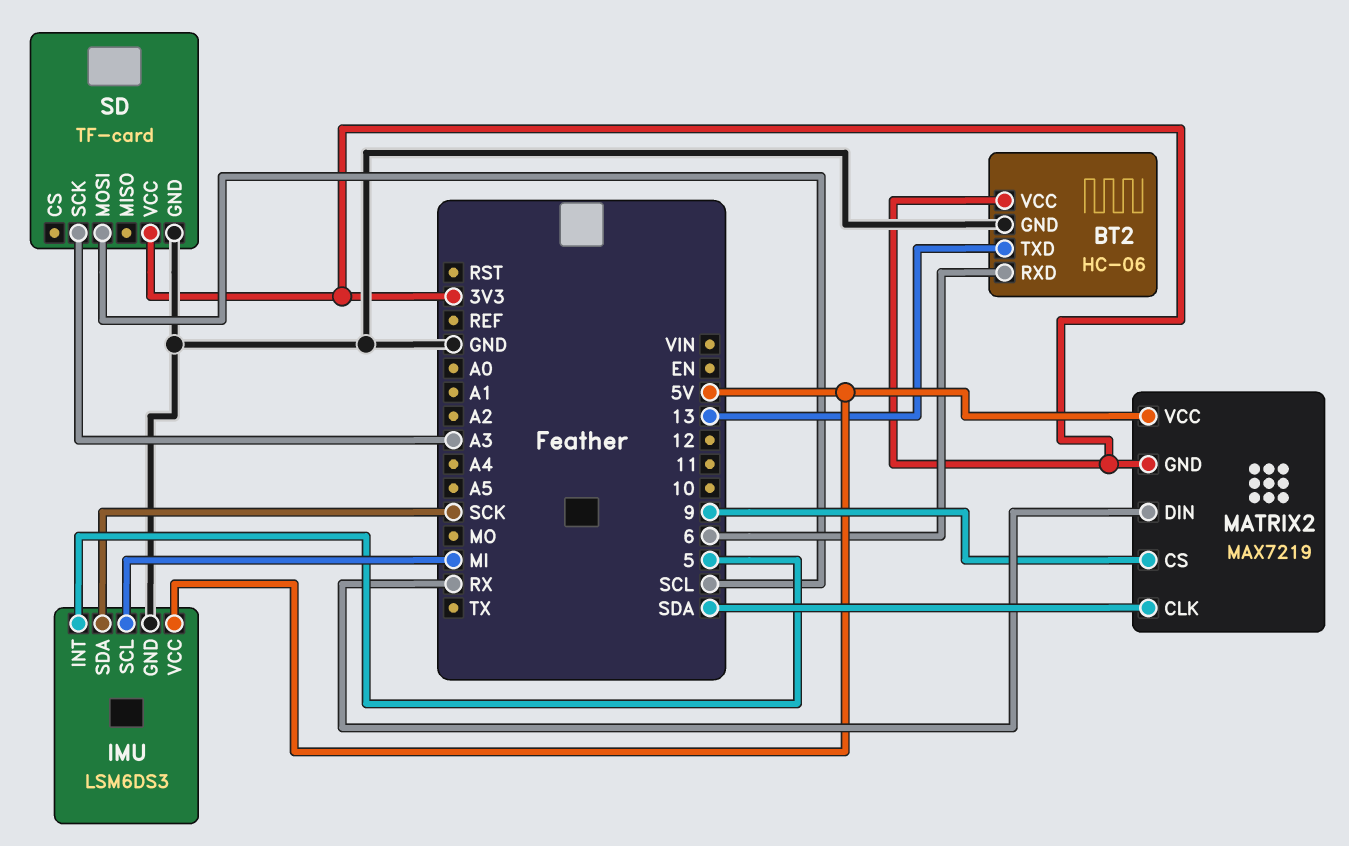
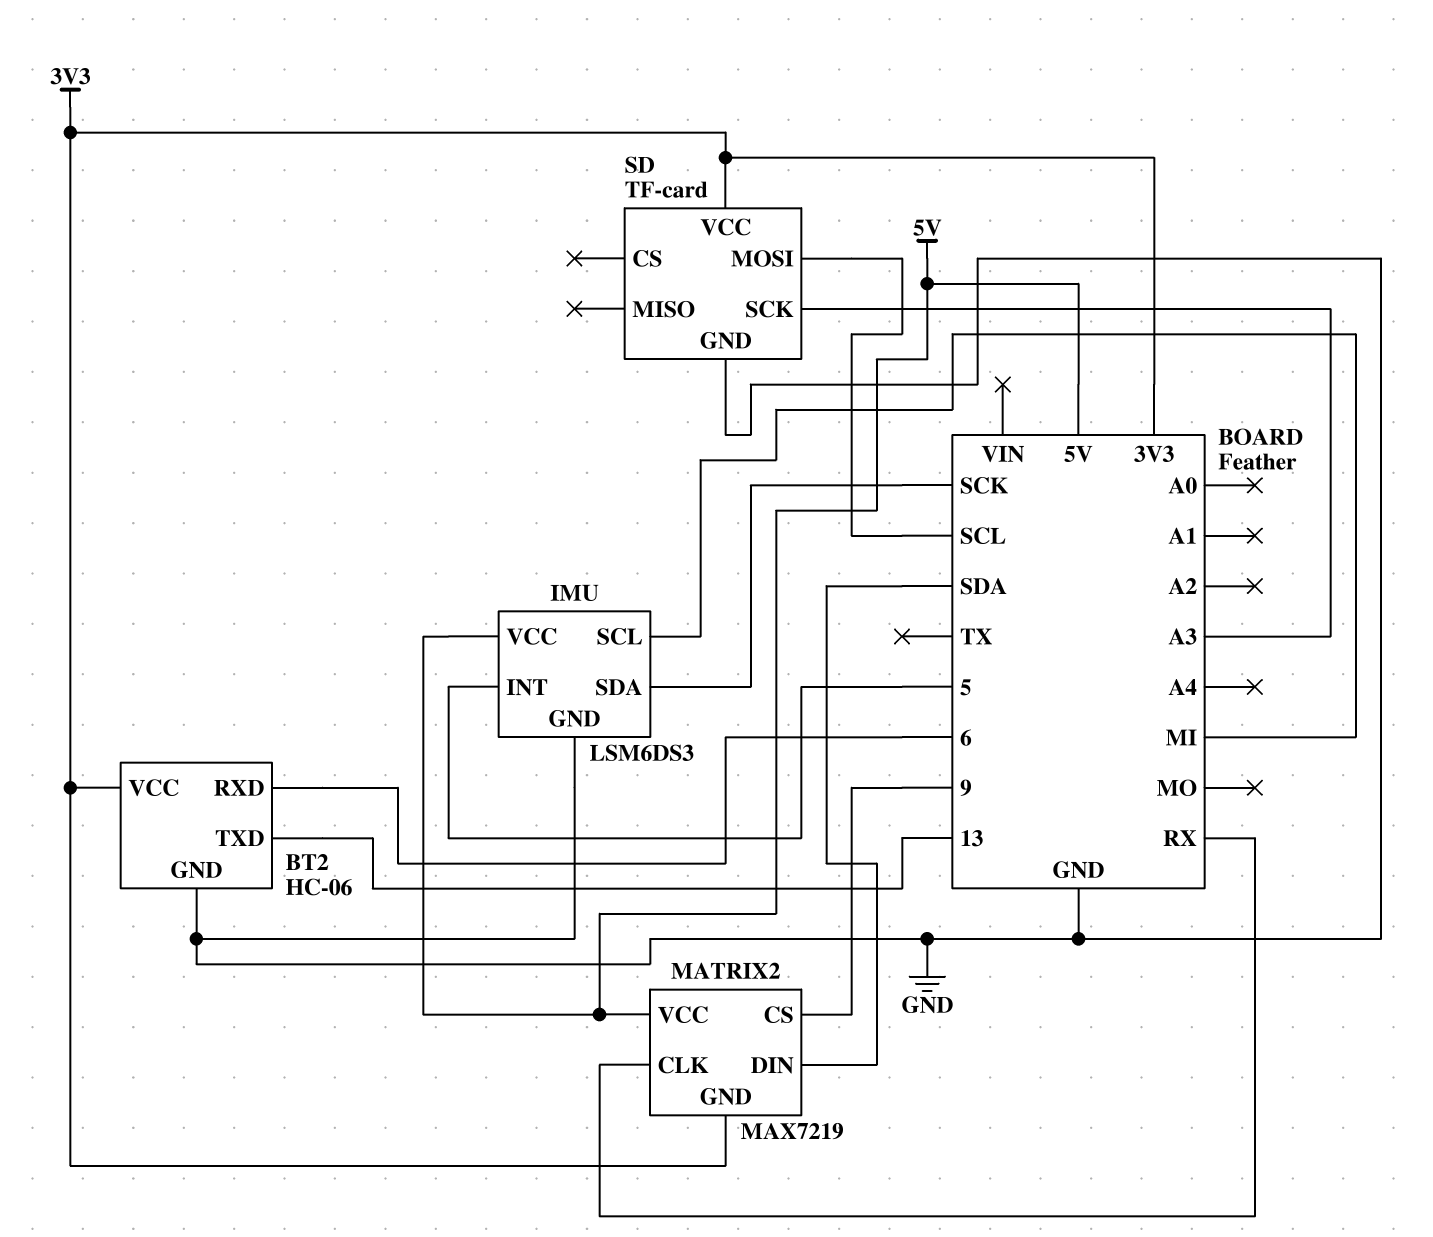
MATRIX2 pin CLK: SDA -> RX
MATRIX2 pin DIN: RX -> SDA

